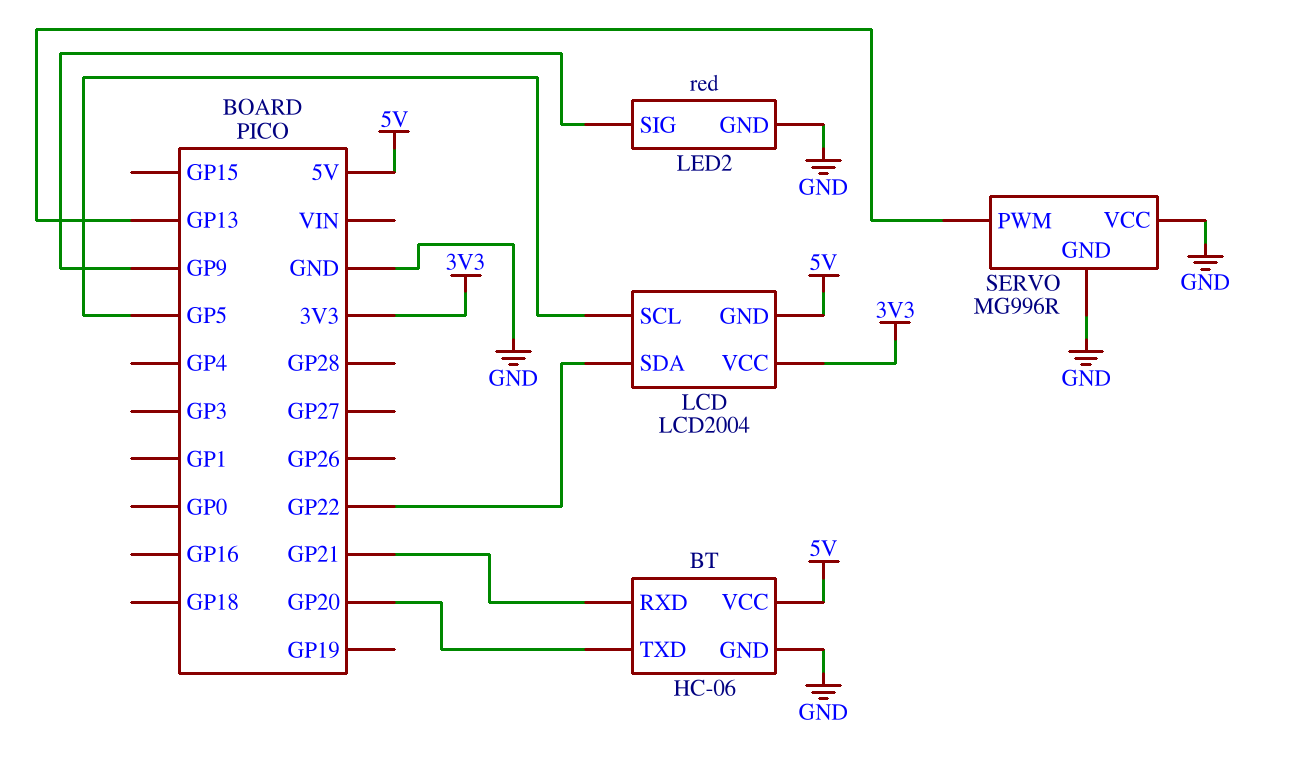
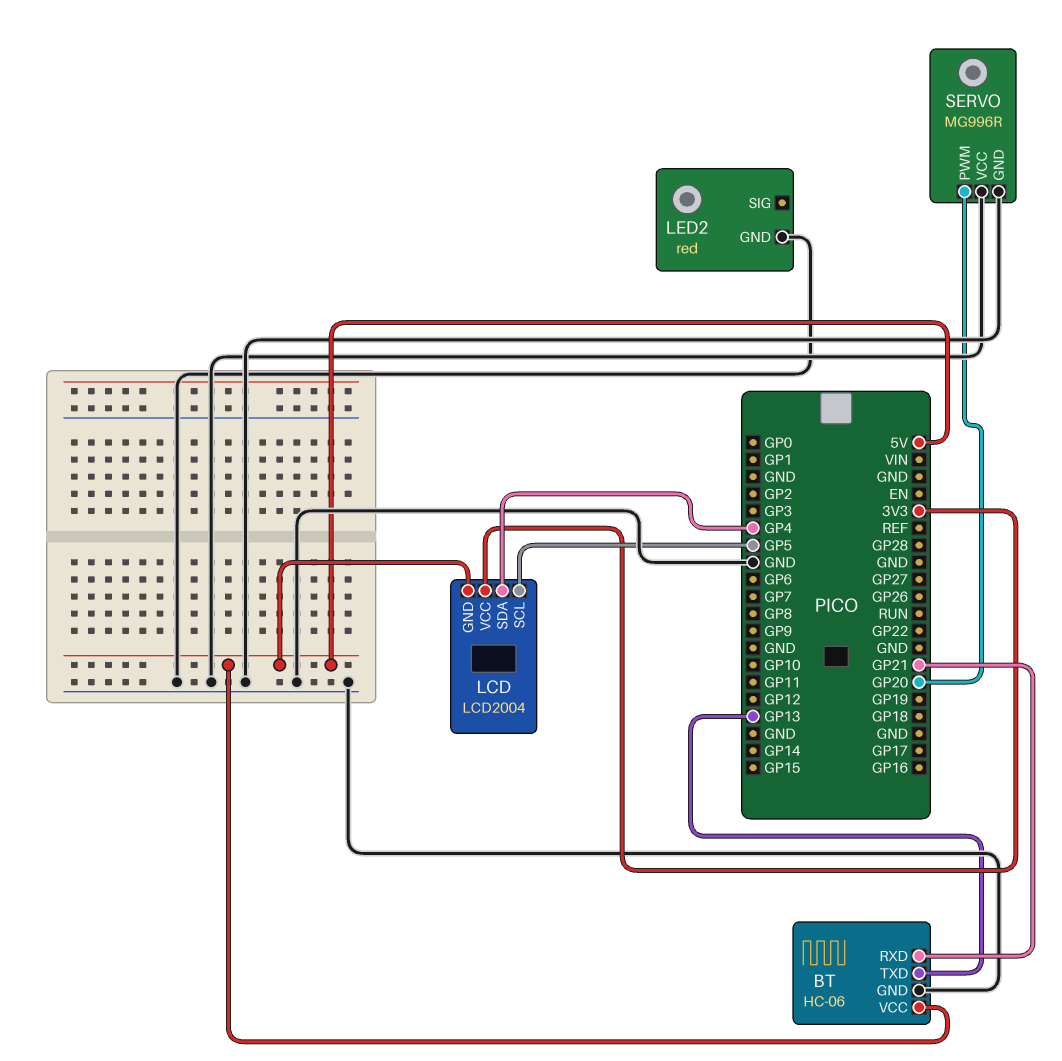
BT pin TXD: GP20 -> GP13
LCD pin SDA: GP22 -> GP4
LED2 pin SIG: GP9 -> none
SERVO pin PWM: GP13 -> GP20

